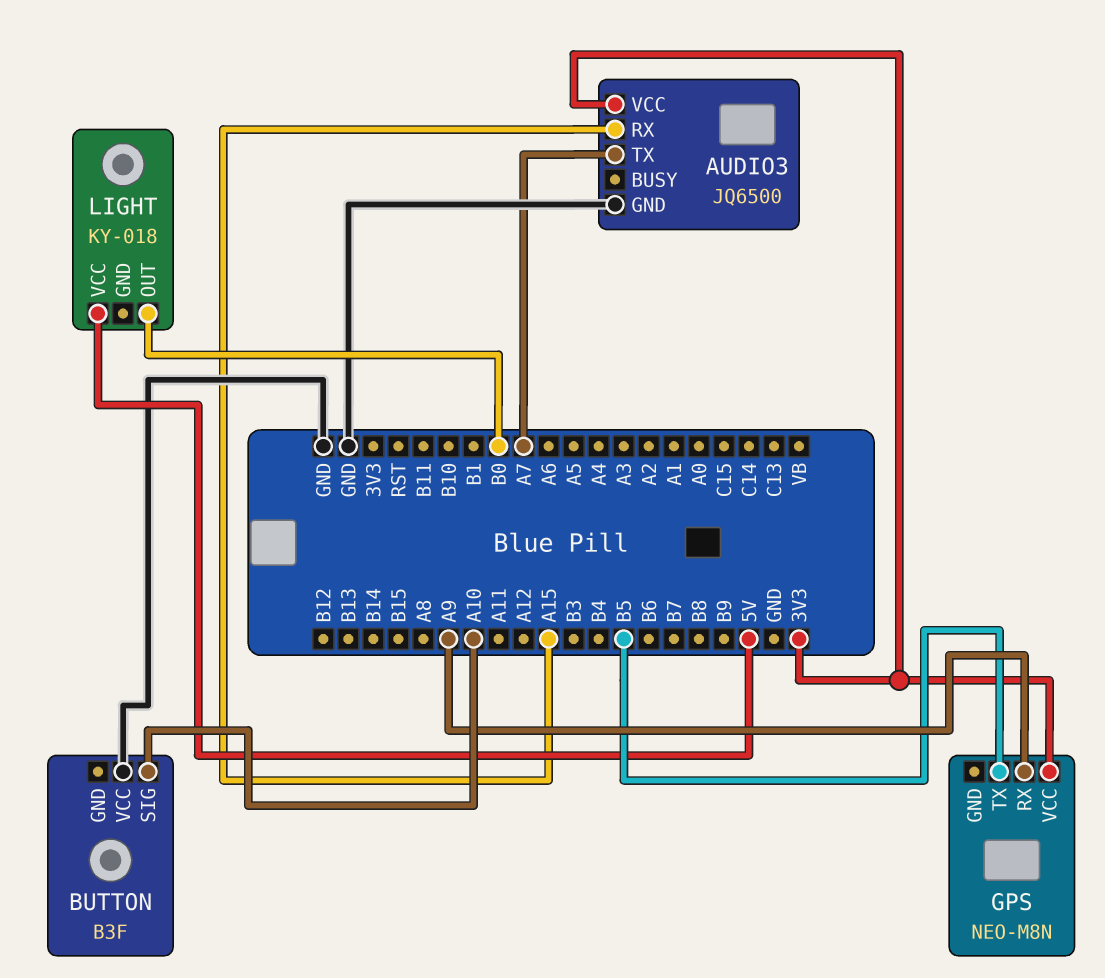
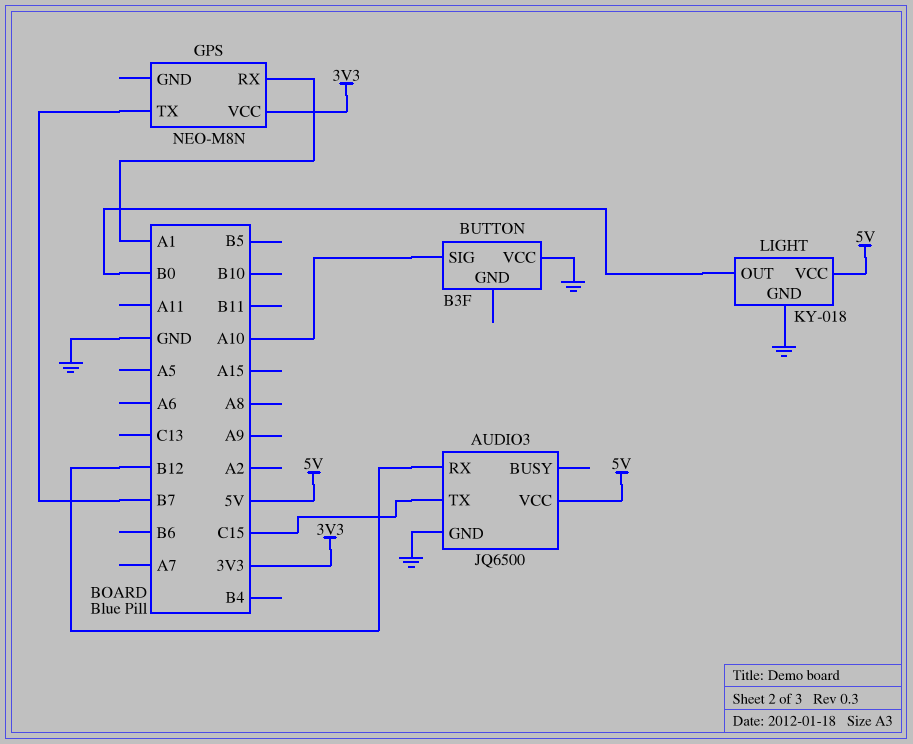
AUDIO3 pin RX: A15 -> B12
AUDIO3 pin TX: A7 -> C15
AUDIO3 pin VCC: 3V3 -> 5V
GPS pin RX: A9 -> A1
GPS pin TX: B5 -> B7
LIGHT pin GND: none -> GND

